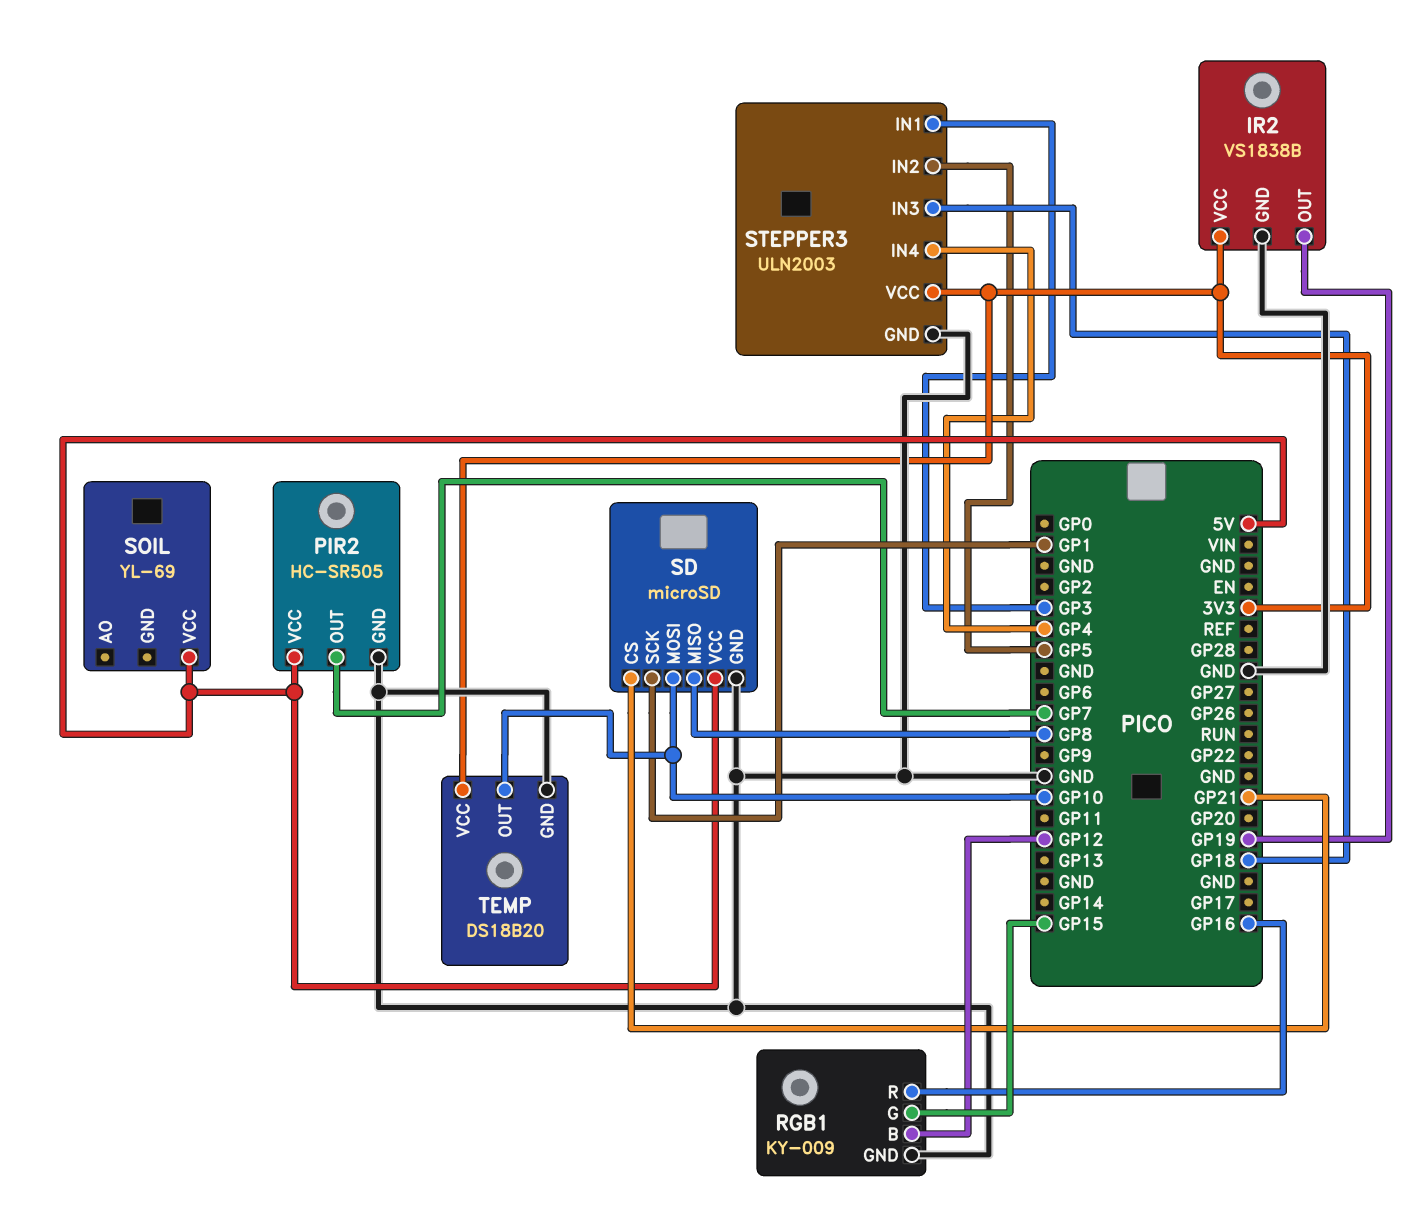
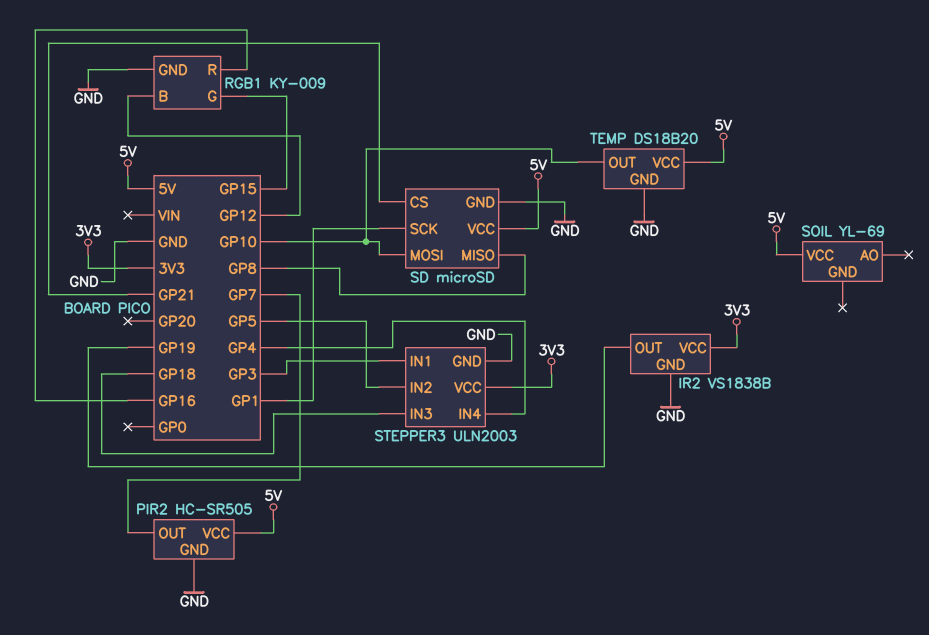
TEMP pin VCC: 3V3 -> 5V

